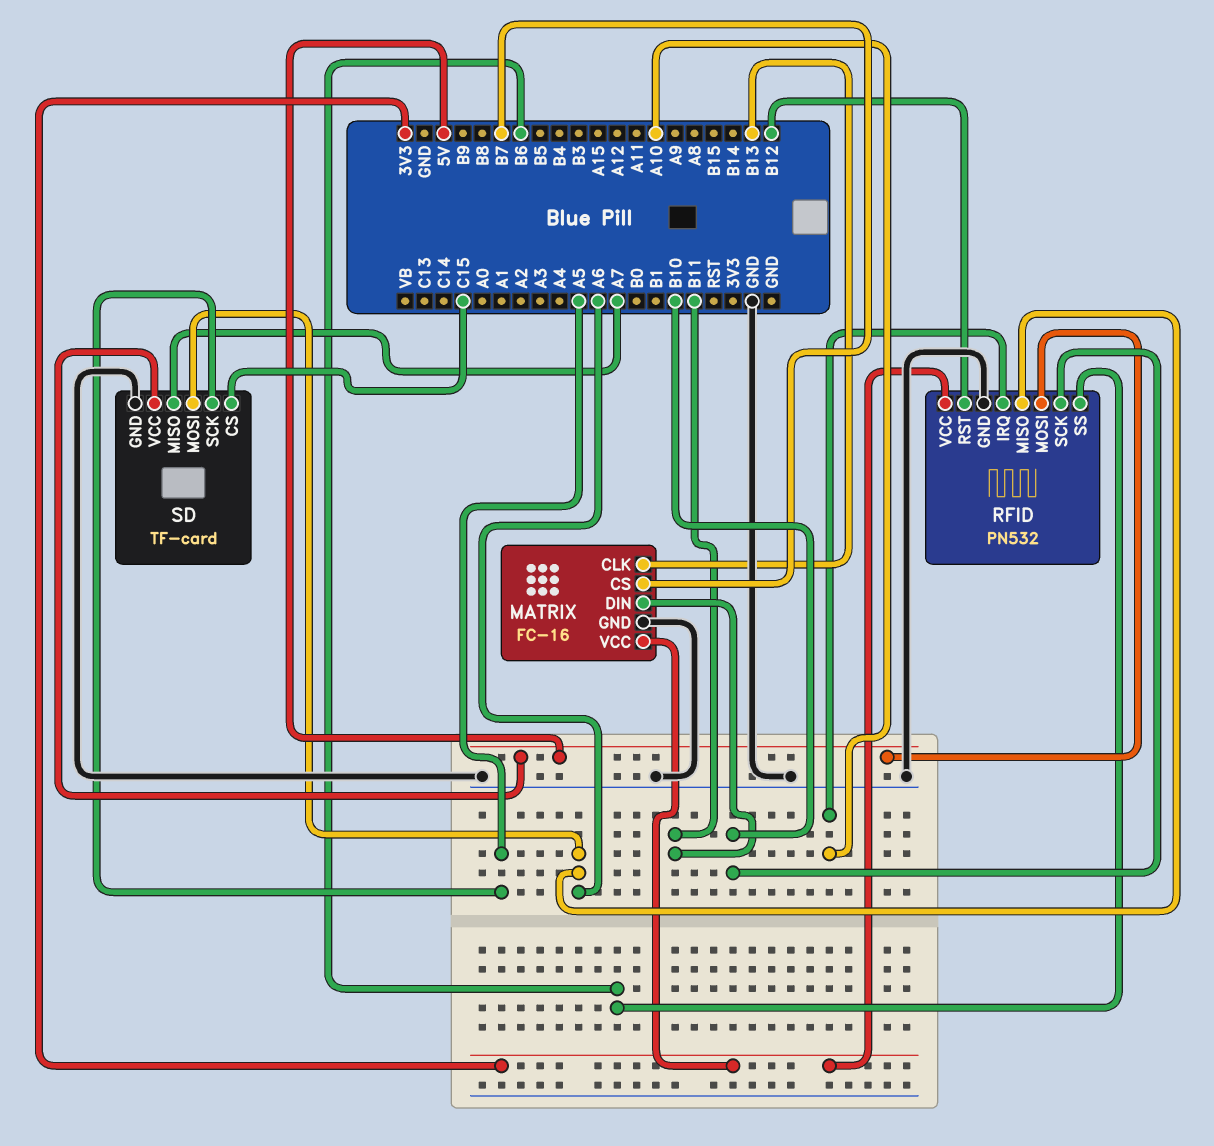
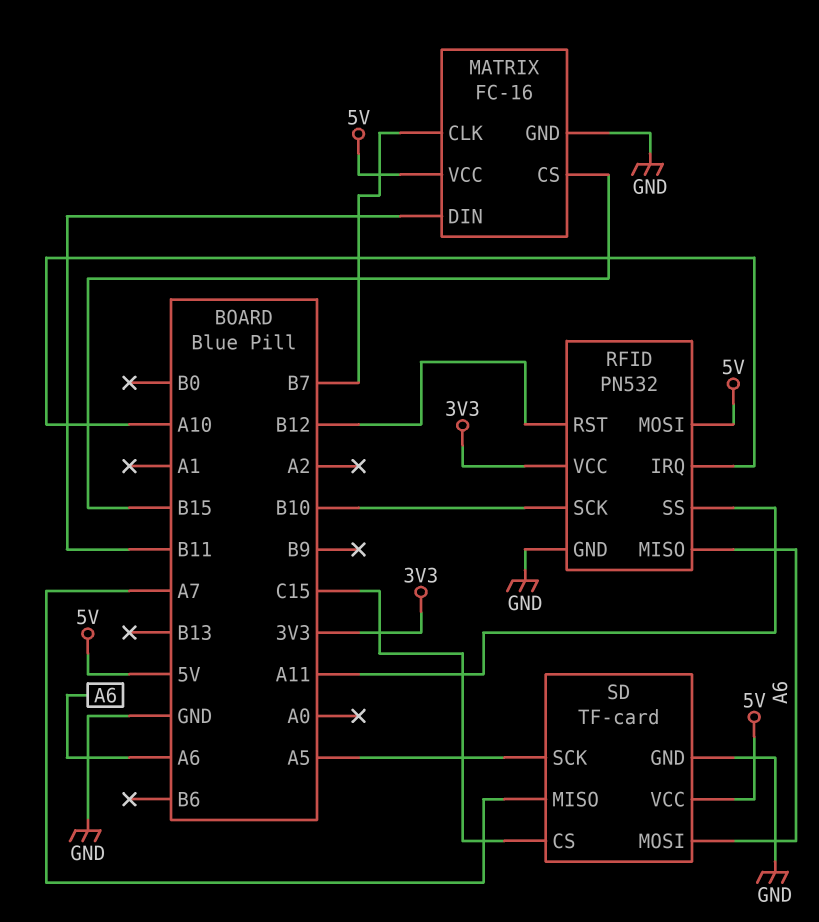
MATRIX pin CLK: B13 -> B7
MATRIX pin CS: B7 -> B15
MATRIX pin VCC: 3V3 -> 5V
RFID pin SS: B6 -> A11

